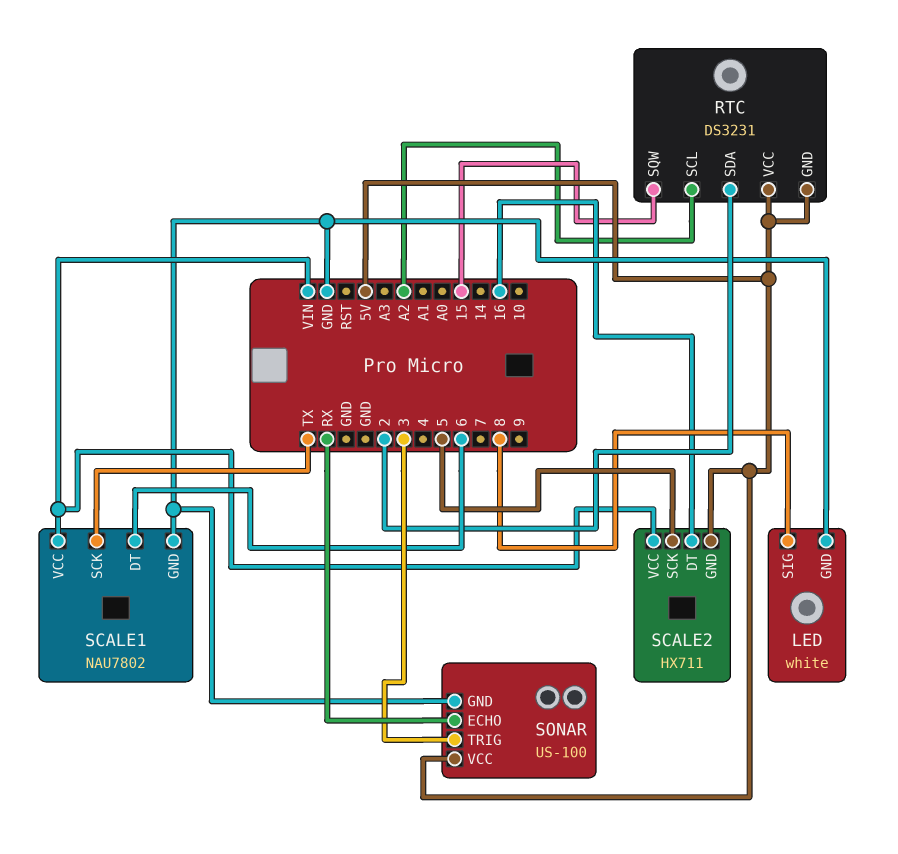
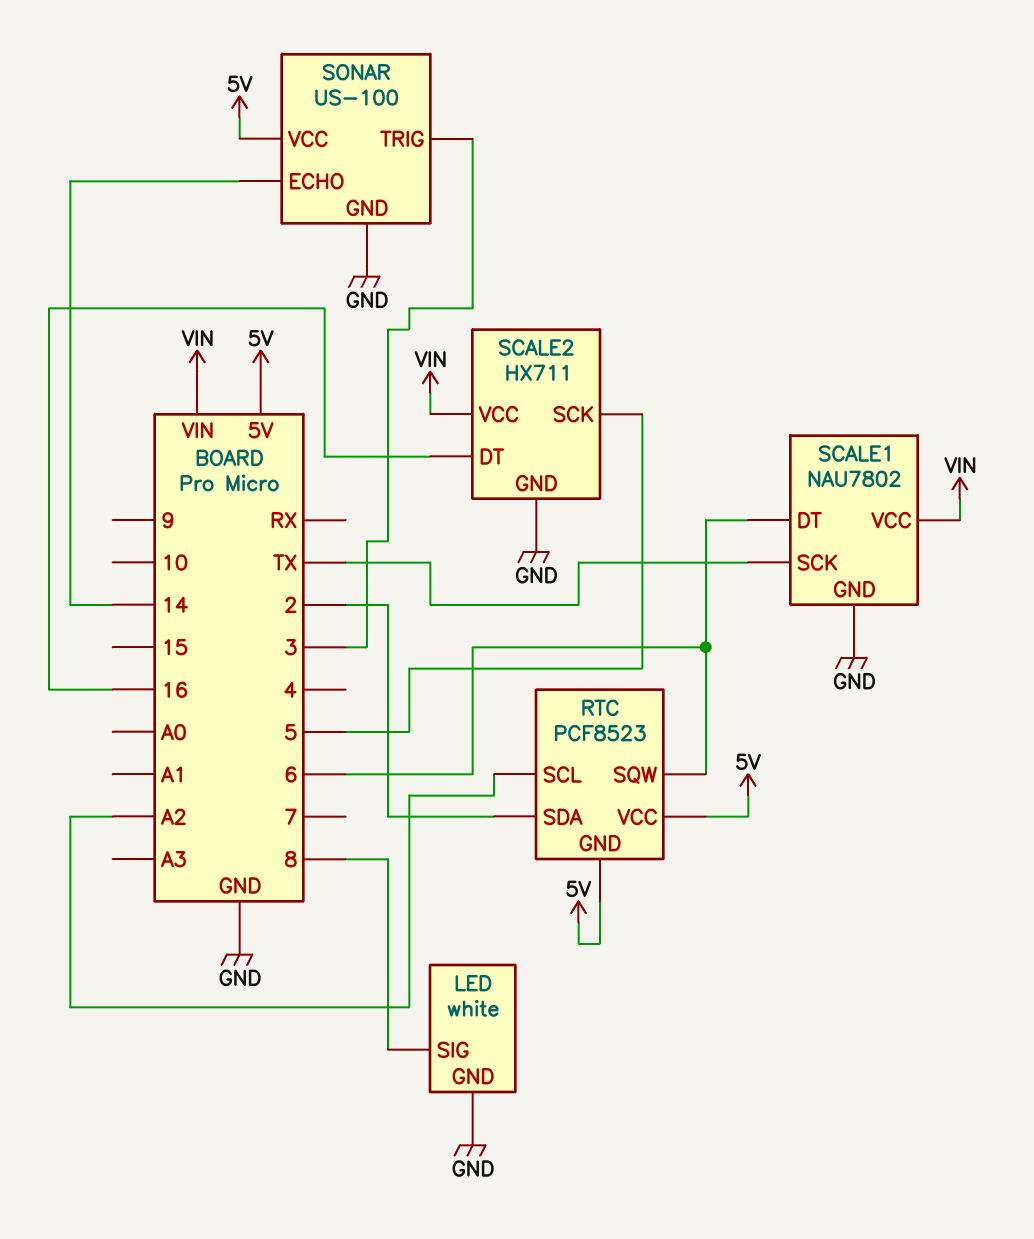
RTC: DS3231 -> PCF8523
RTC pin SQW: 15 -> 6
SCALE2 pin GND: 5V -> GND
SONAR pin ECHO: RX -> 14

